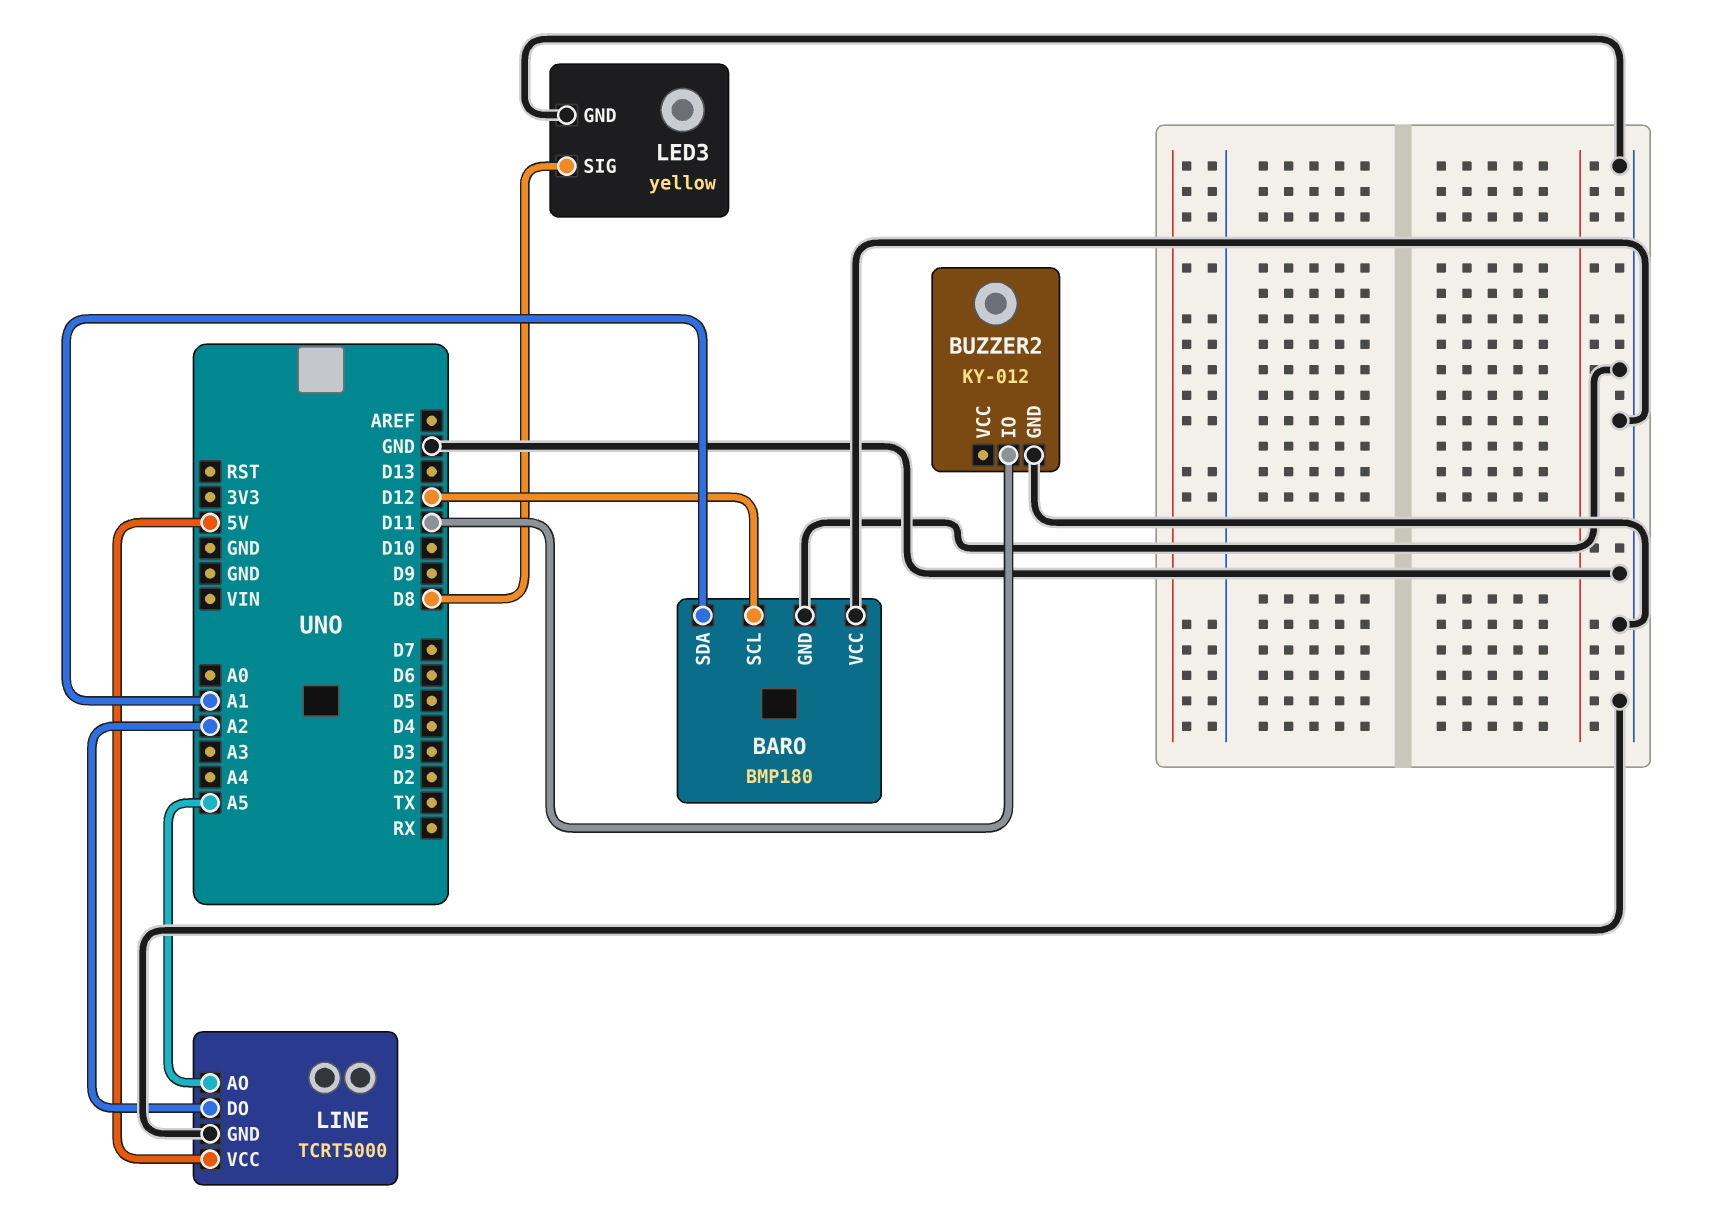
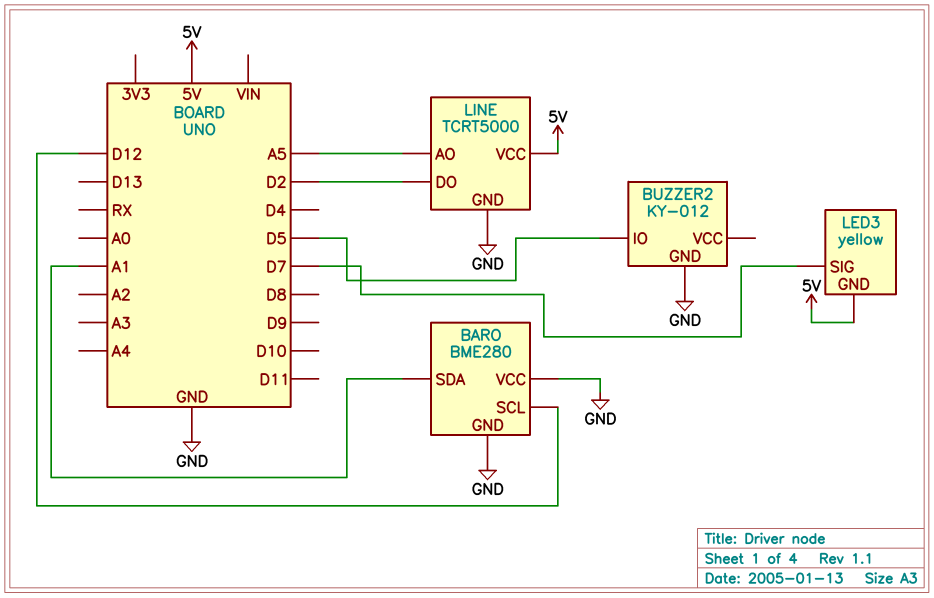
BARO: BMP180 -> BME280
BUZZER2 pin IO: D11 -> D5
LED3 pin GND: GND -> 5V
LED3 pin SIG: D8 -> D7
LINE pin DO: A2 -> D2

